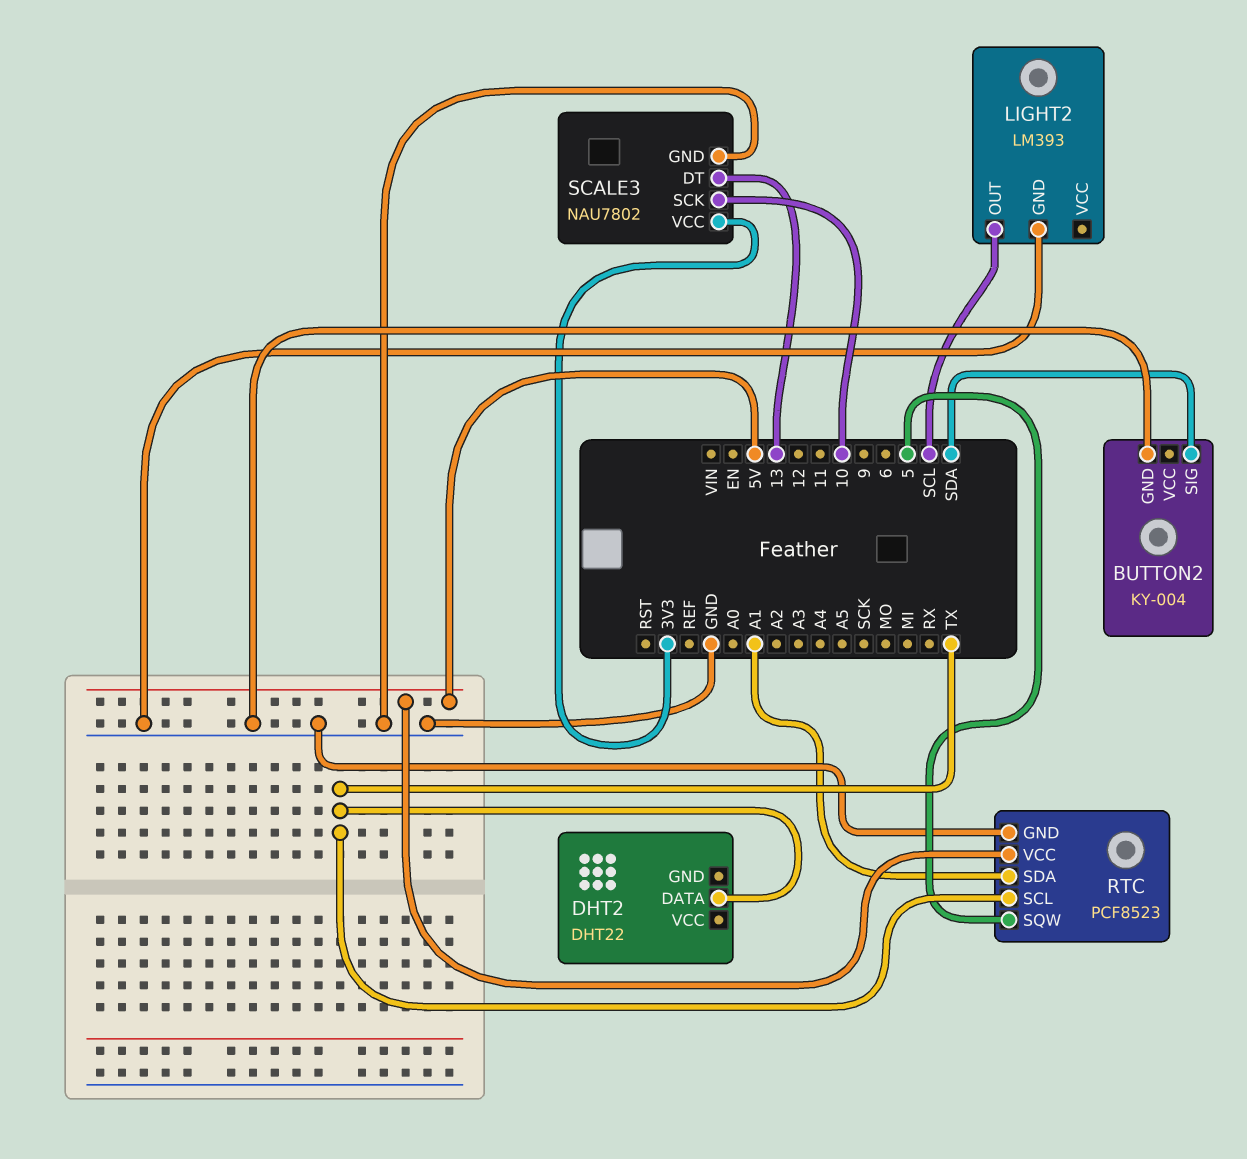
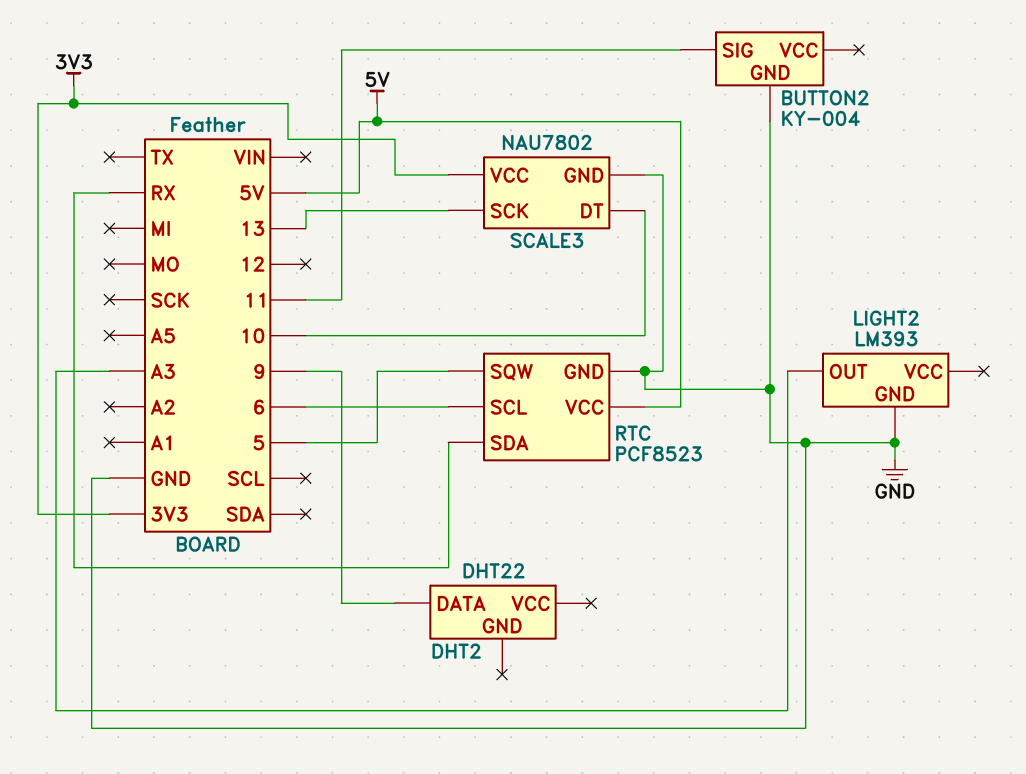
BUTTON2 pin SIG: SDA -> 11
DHT2 pin DATA: TX -> 9
LIGHT2 pin OUT: SCL -> A3
RTC pin SCL: TX -> 6
RTC pin SDA: A1 -> RX
SCALE3 pin DT: 13 -> 10
SCALE3 pin SCK: 10 -> 13

